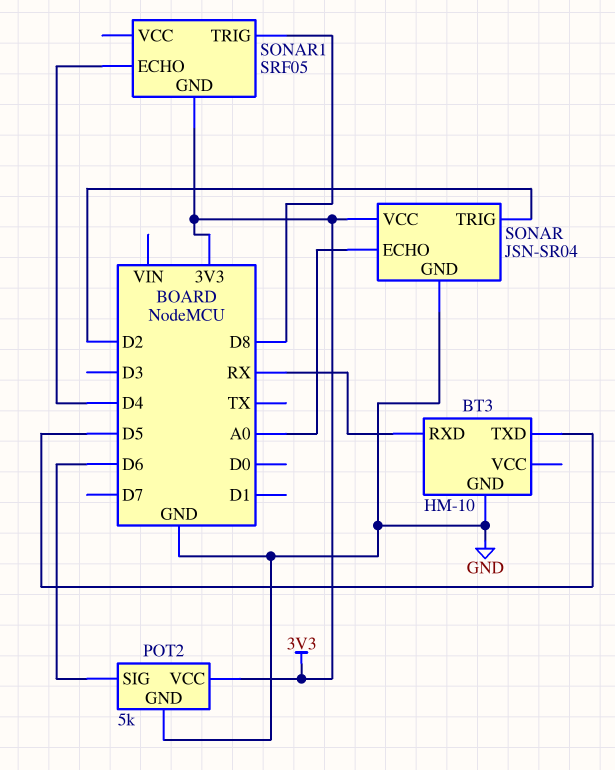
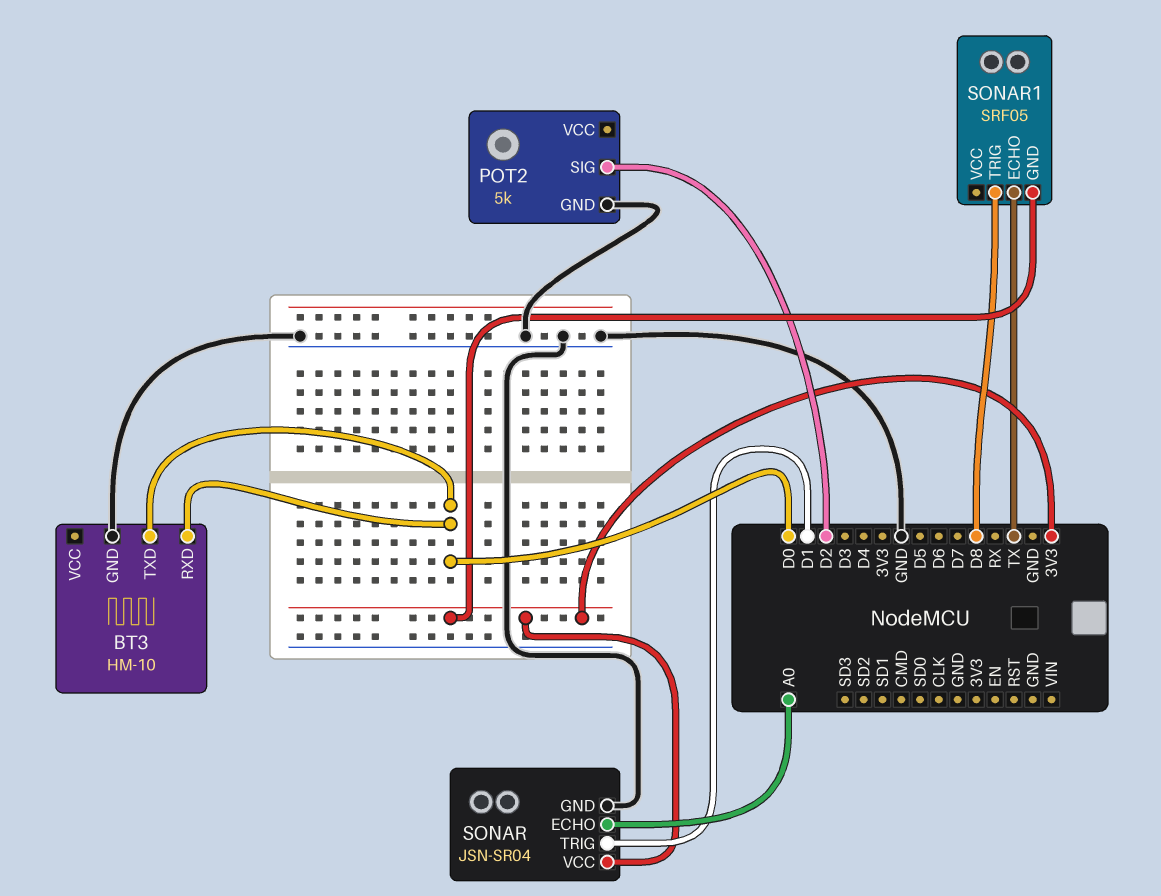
BT3 pin RXD: RX -> D0
BT3 pin TXD: D5 -> D0
POT2 pin SIG: D6 -> D2
POT2 pin VCC: 3V3 -> none
SONAR pin TRIG: D2 -> D1
SONAR1 pin ECHO: D4 -> TX

